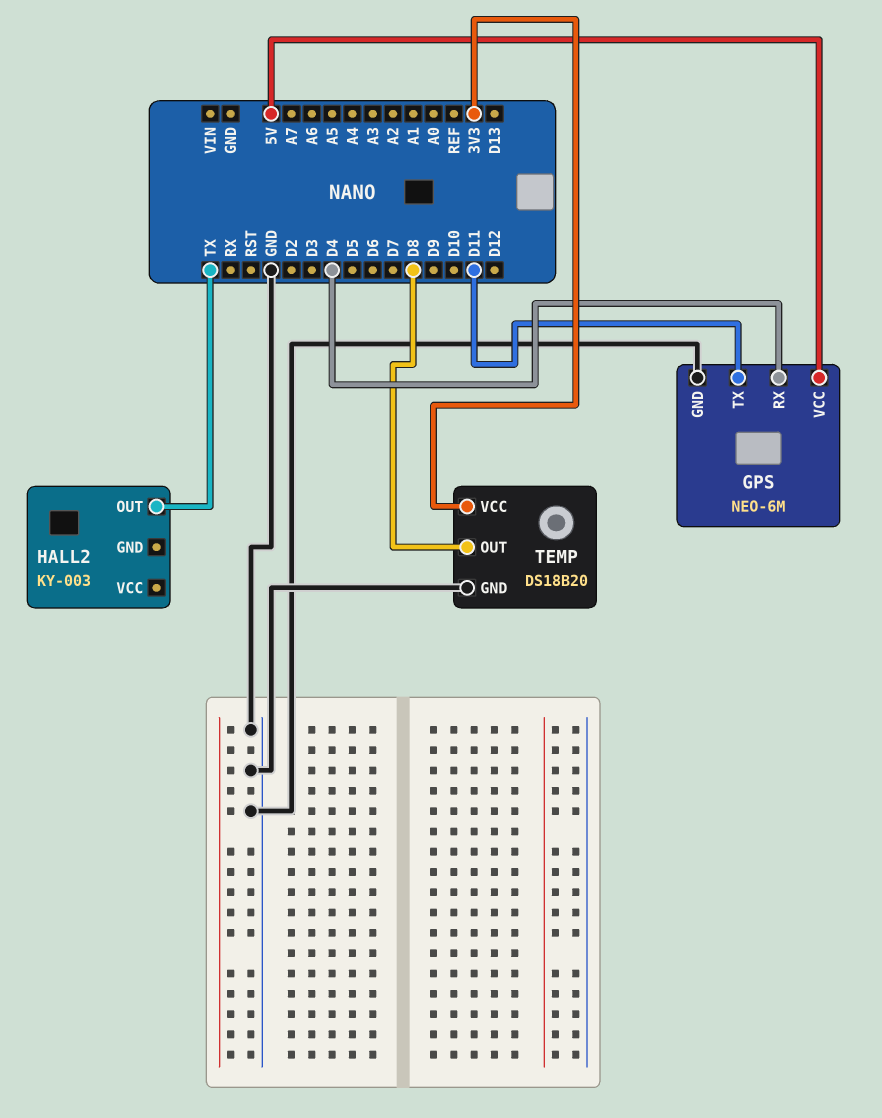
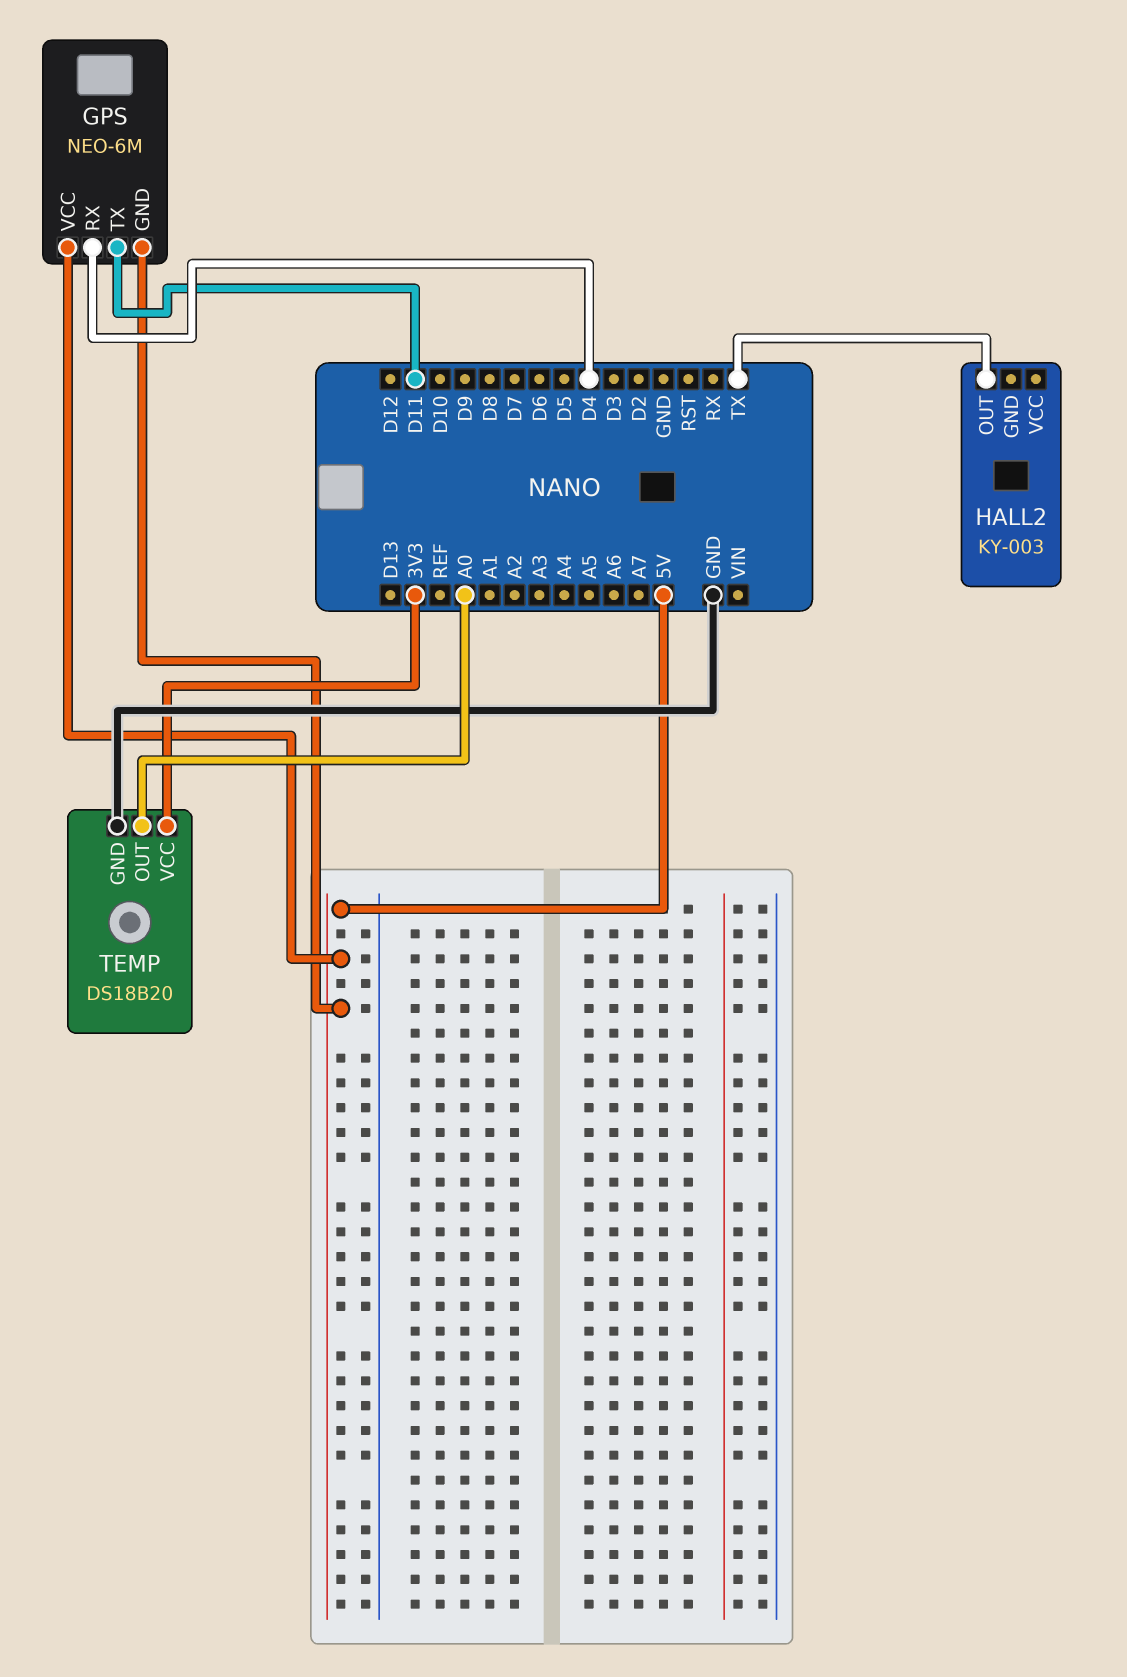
GPS pin GND: GND -> 5V
TEMP pin OUT: D8 -> A0

